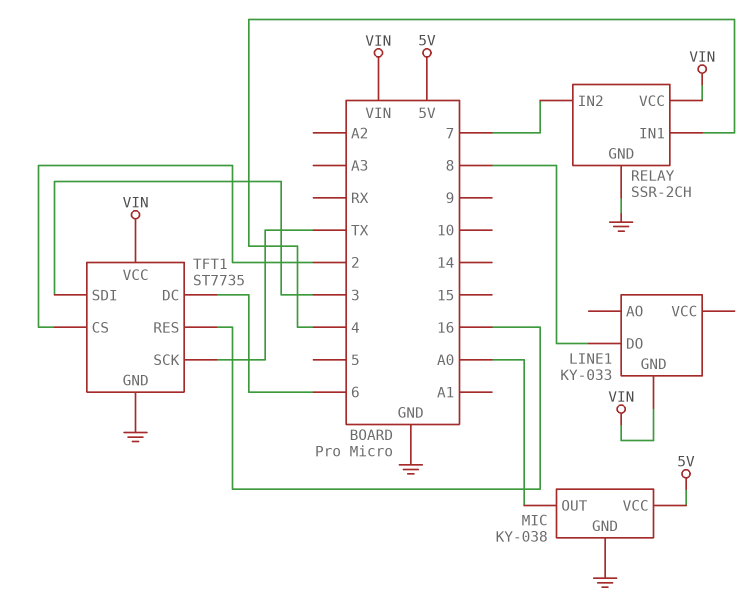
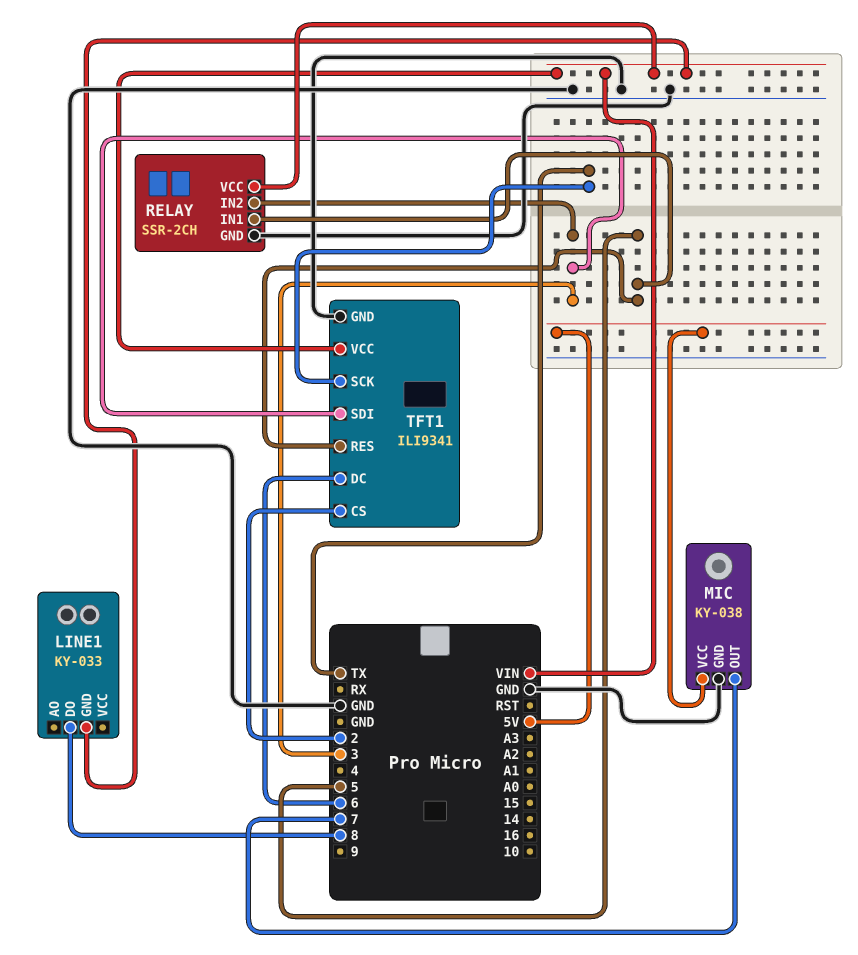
MIC pin OUT: A0 -> 7
RELAY pin IN1: 4 -> 5
RELAY pin IN2: 7 -> 3
TFT1: ST7735 -> ILI9341
TFT1 pin RES: 16 -> 5

